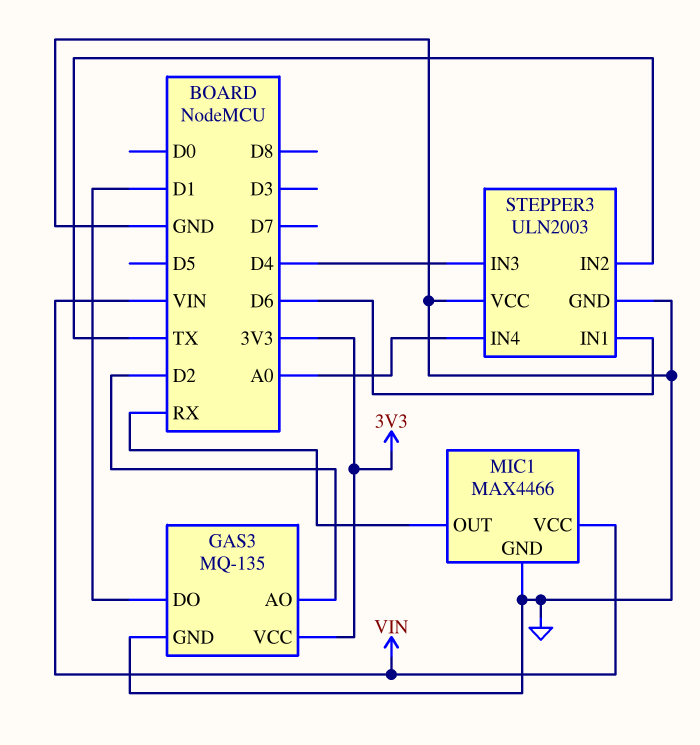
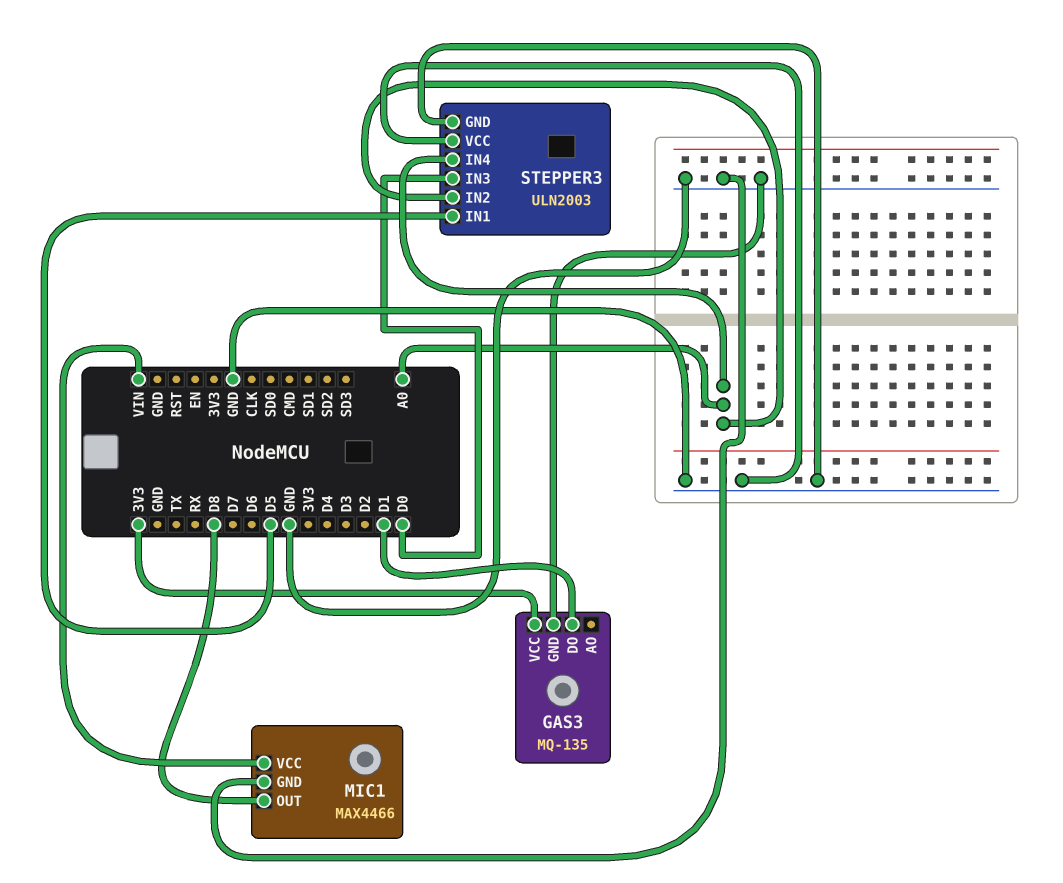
GAS3 pin AO: D2 -> none
MIC1 pin OUT: RX -> D8
STEPPER3 pin IN1: D6 -> D5
STEPPER3 pin IN2: TX -> A0
STEPPER3 pin IN3: D4 -> D0

